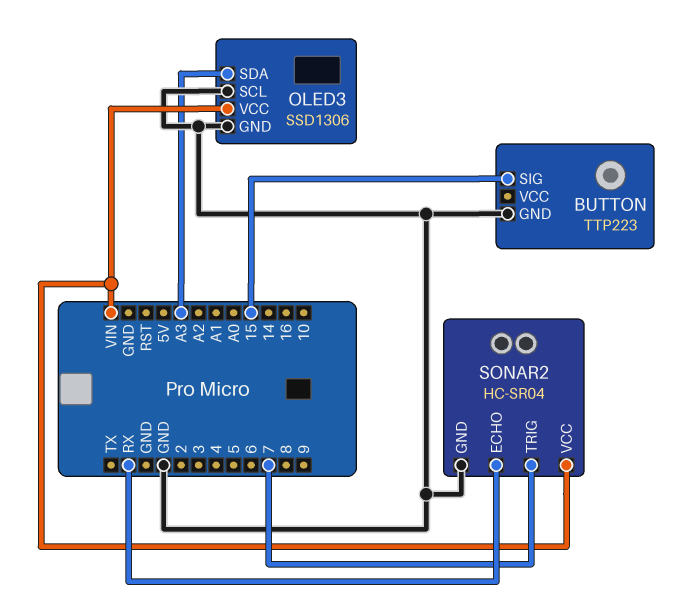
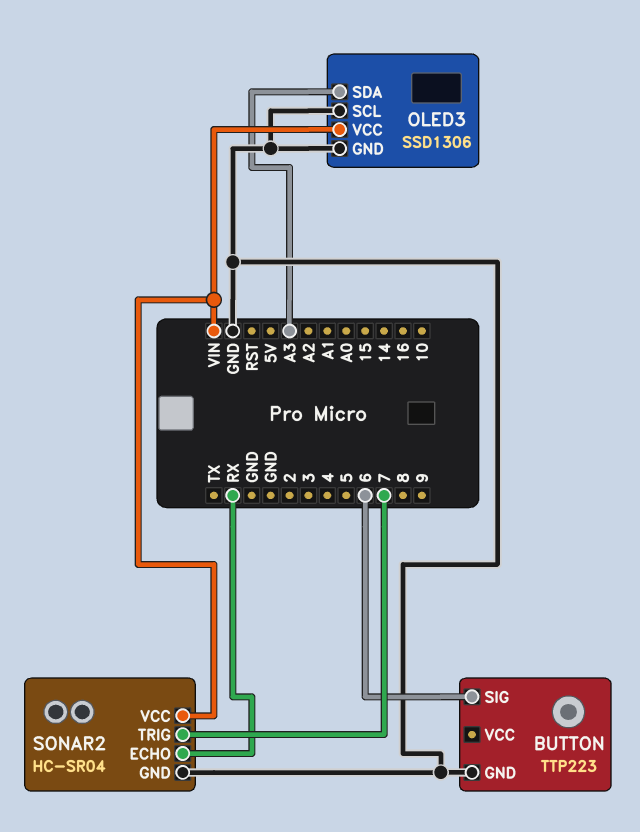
BUTTON pin SIG: 15 -> 6

